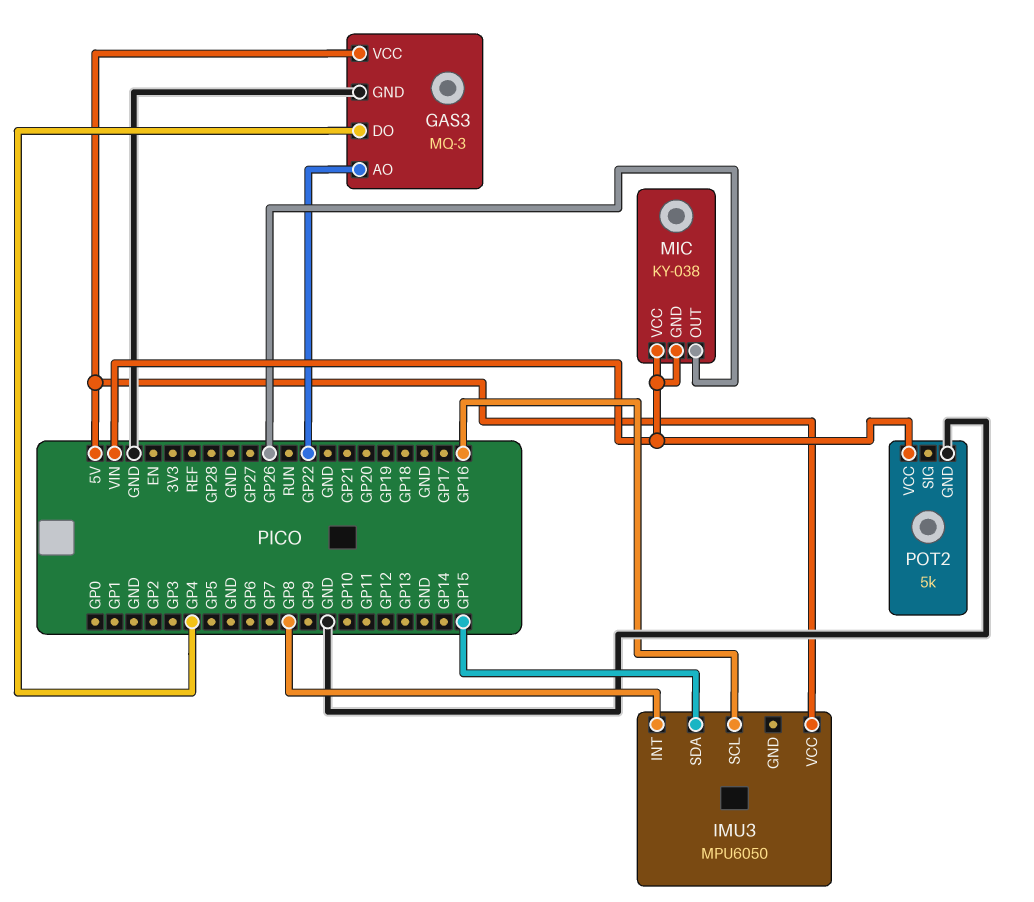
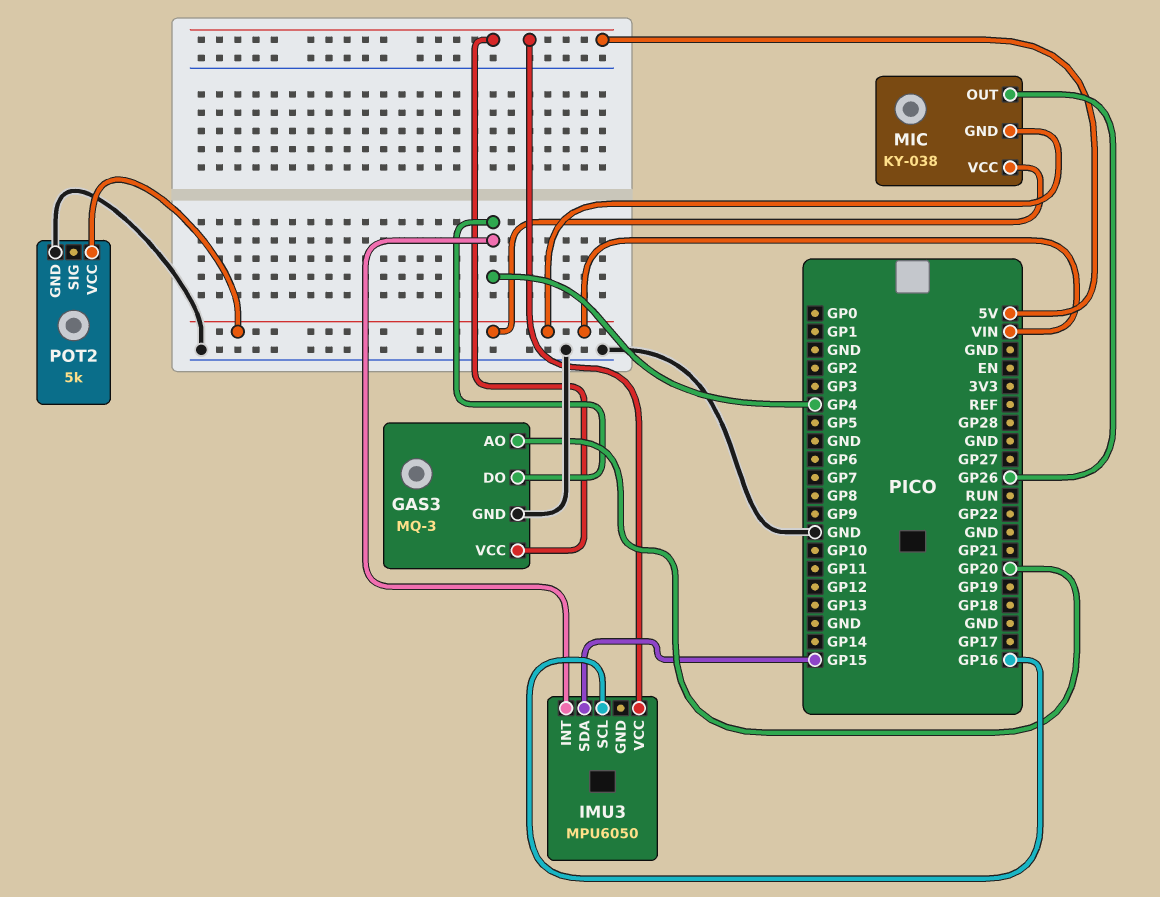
GAS3 pin AO: GP22 -> GP20
IMU3 pin INT: GP8 -> GP4

